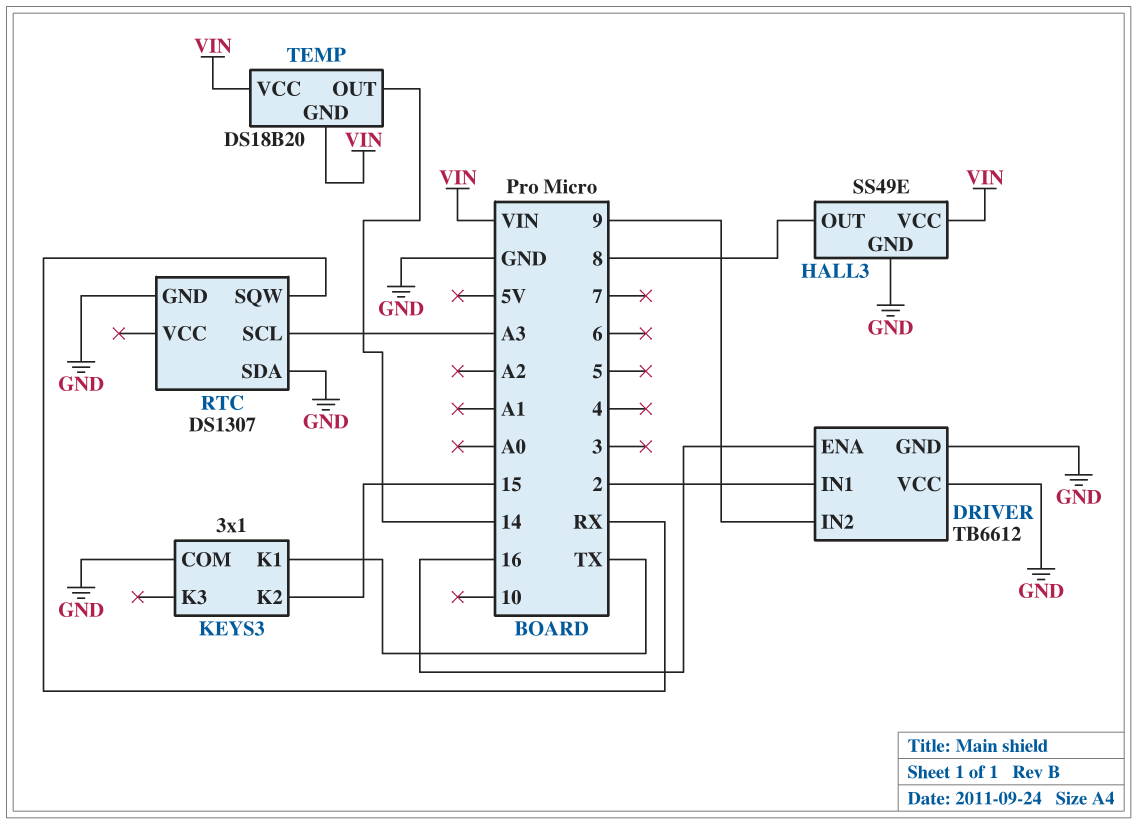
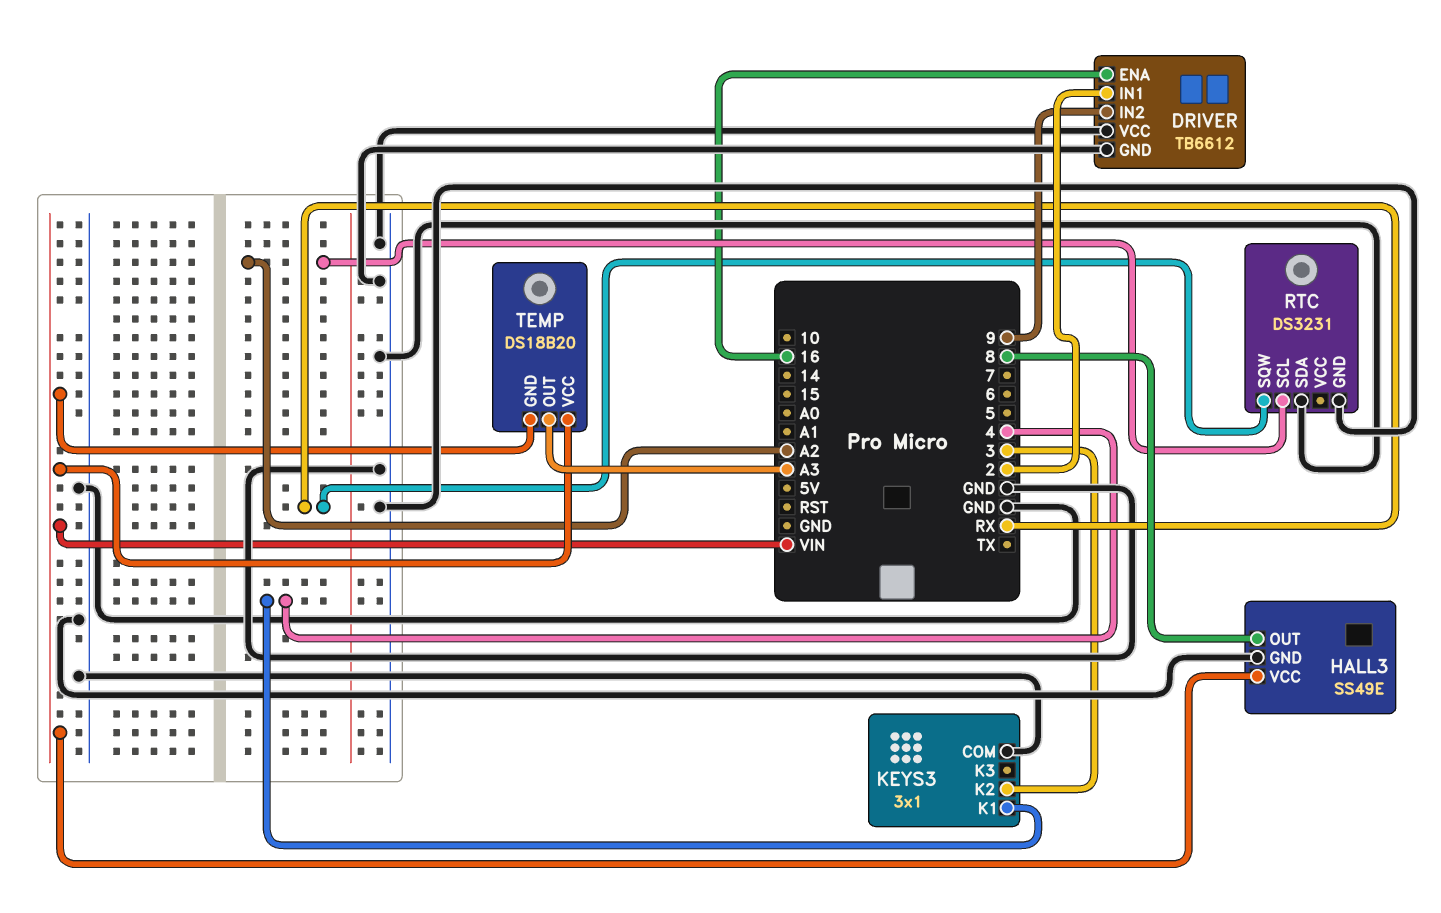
KEYS3 pin K1: TX -> 4
KEYS3 pin K2: 15 -> 3
RTC: DS1307 -> DS3231
RTC pin SCL: A3 -> A2
TEMP pin OUT: 14 -> A3

